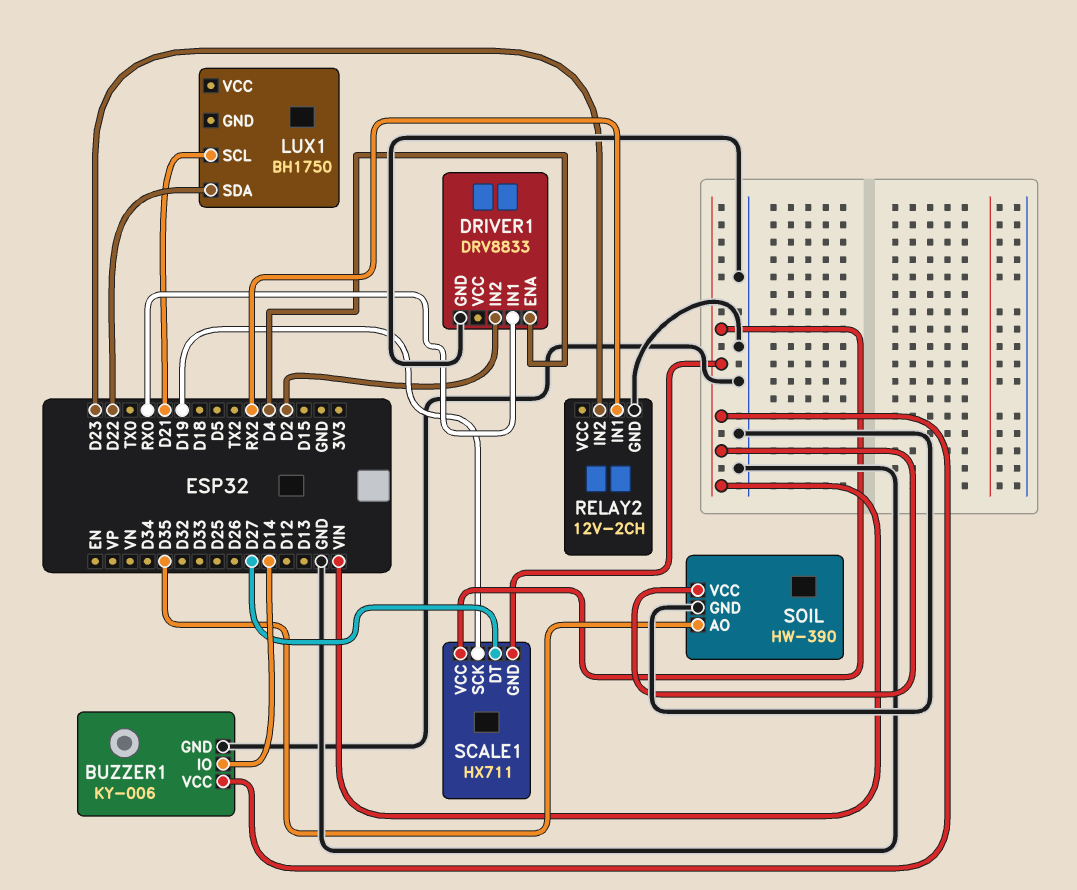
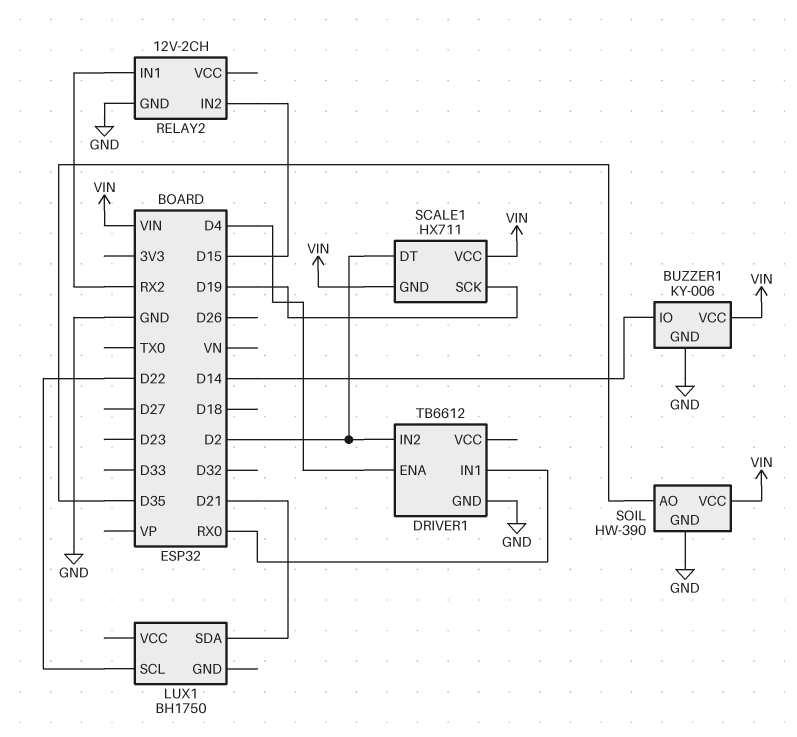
DRIVER1: DRV8833 -> TB6612
LUX1 pin SCL: D21 -> D22
LUX1 pin SDA: D22 -> D21
RELAY2 pin IN2: D23 -> D15
SCALE1 pin DT: D27 -> D2

